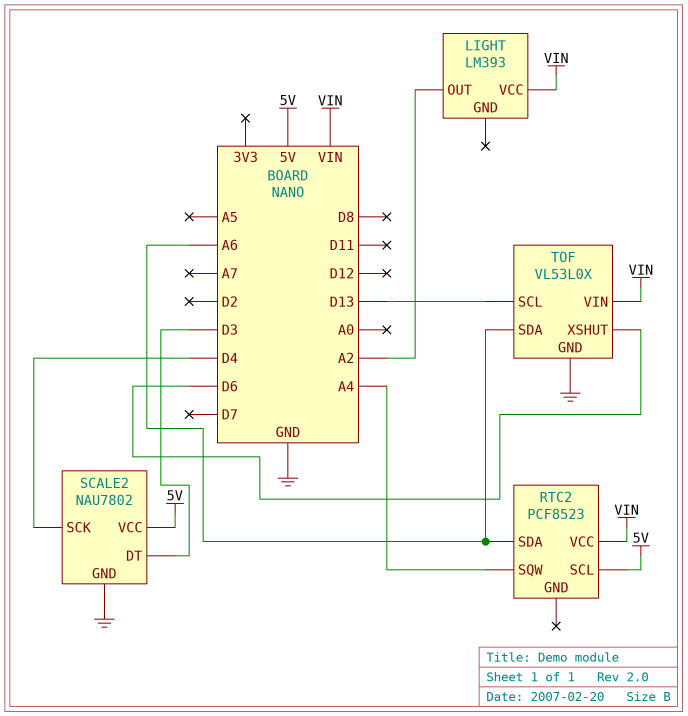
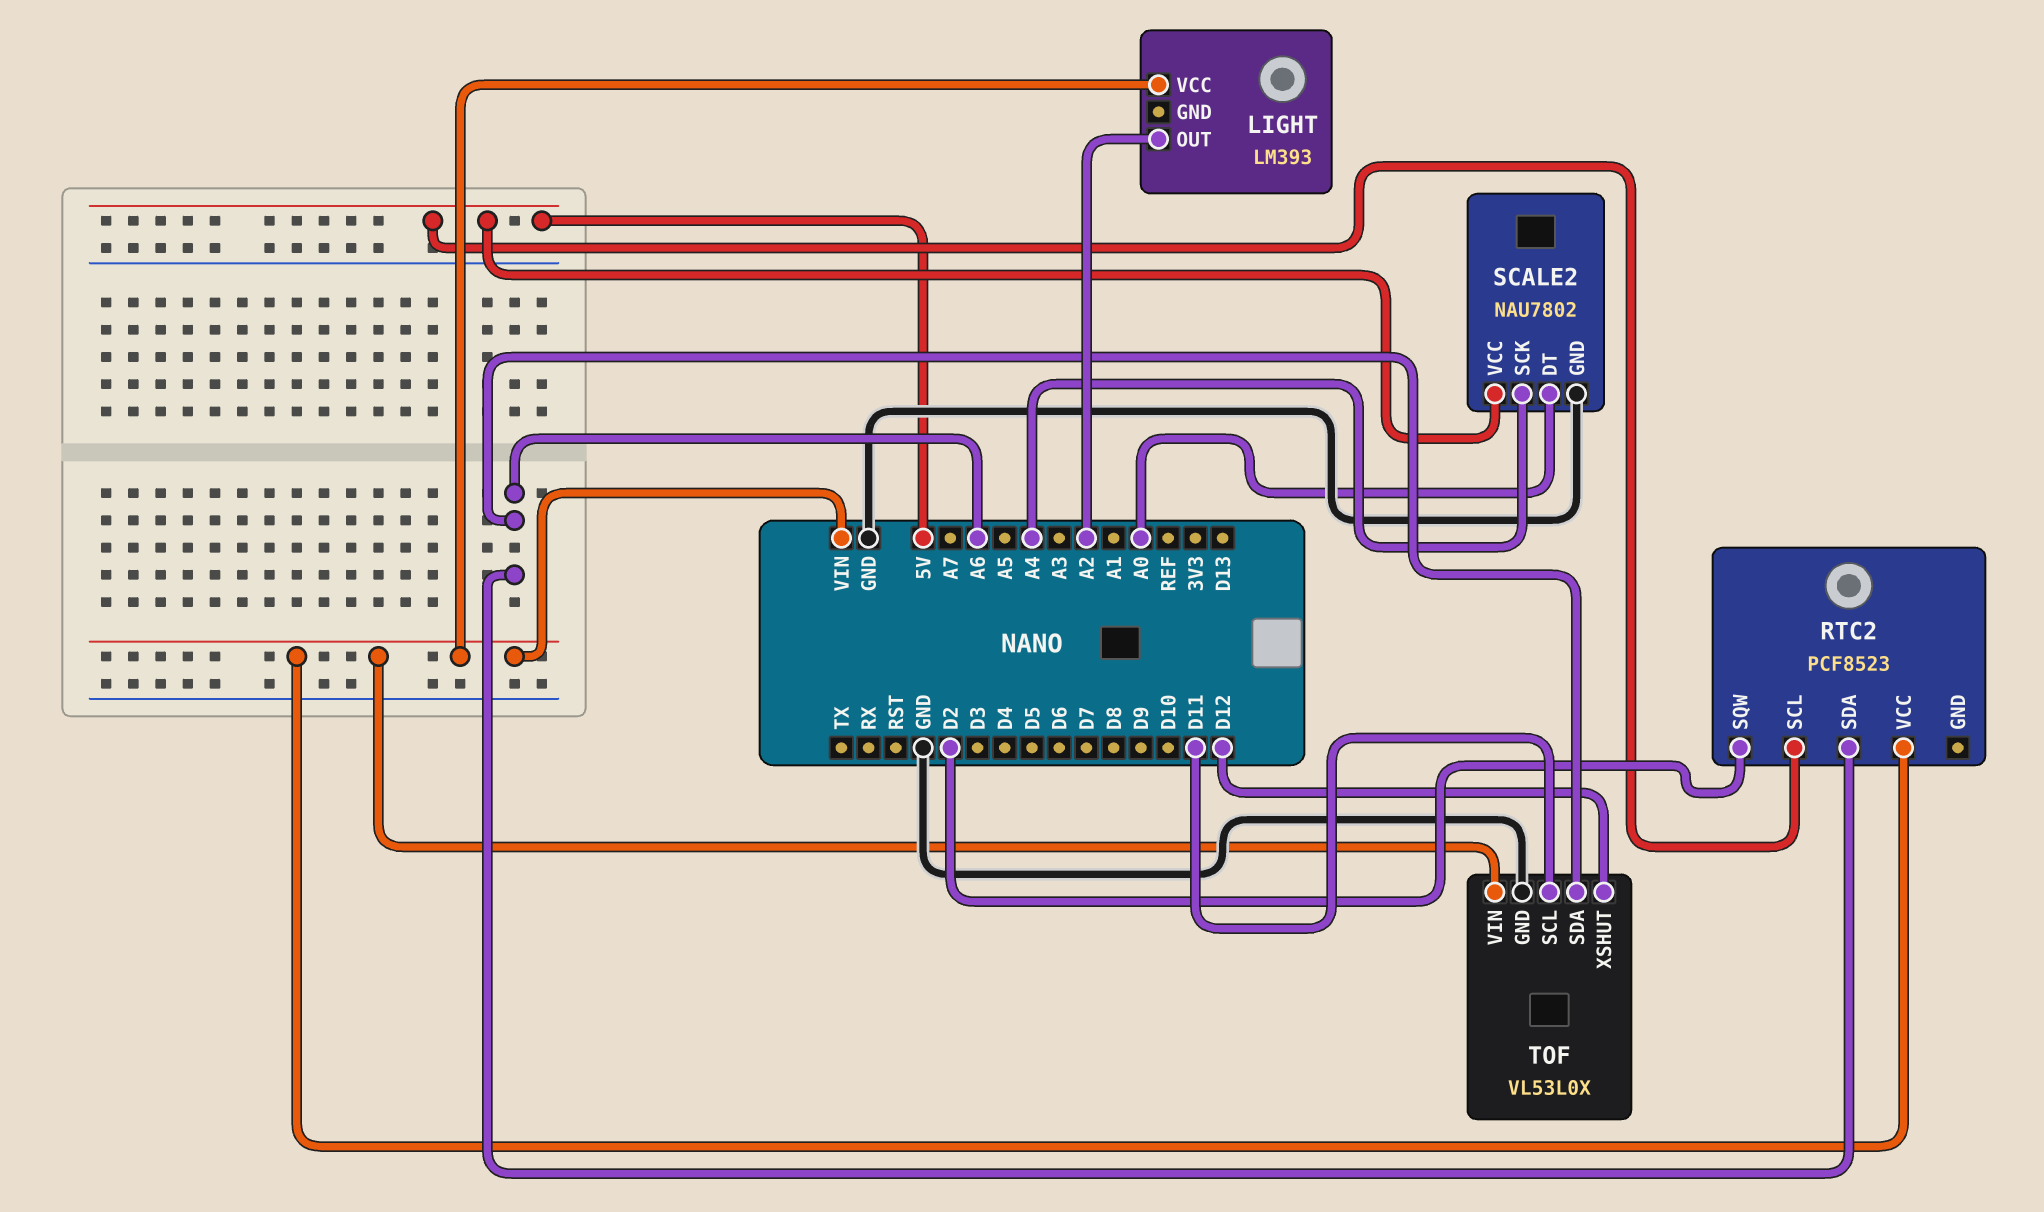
RTC2 pin SQW: A4 -> D2
SCALE2 pin DT: D3 -> A0
SCALE2 pin SCK: D4 -> A4
TOF pin SCL: D13 -> D11
TOF pin XSHUT: D6 -> D12

